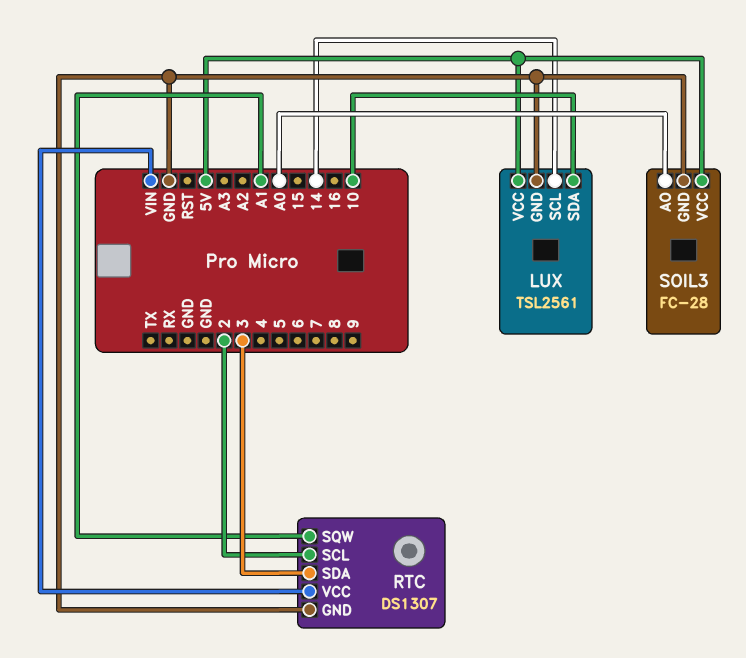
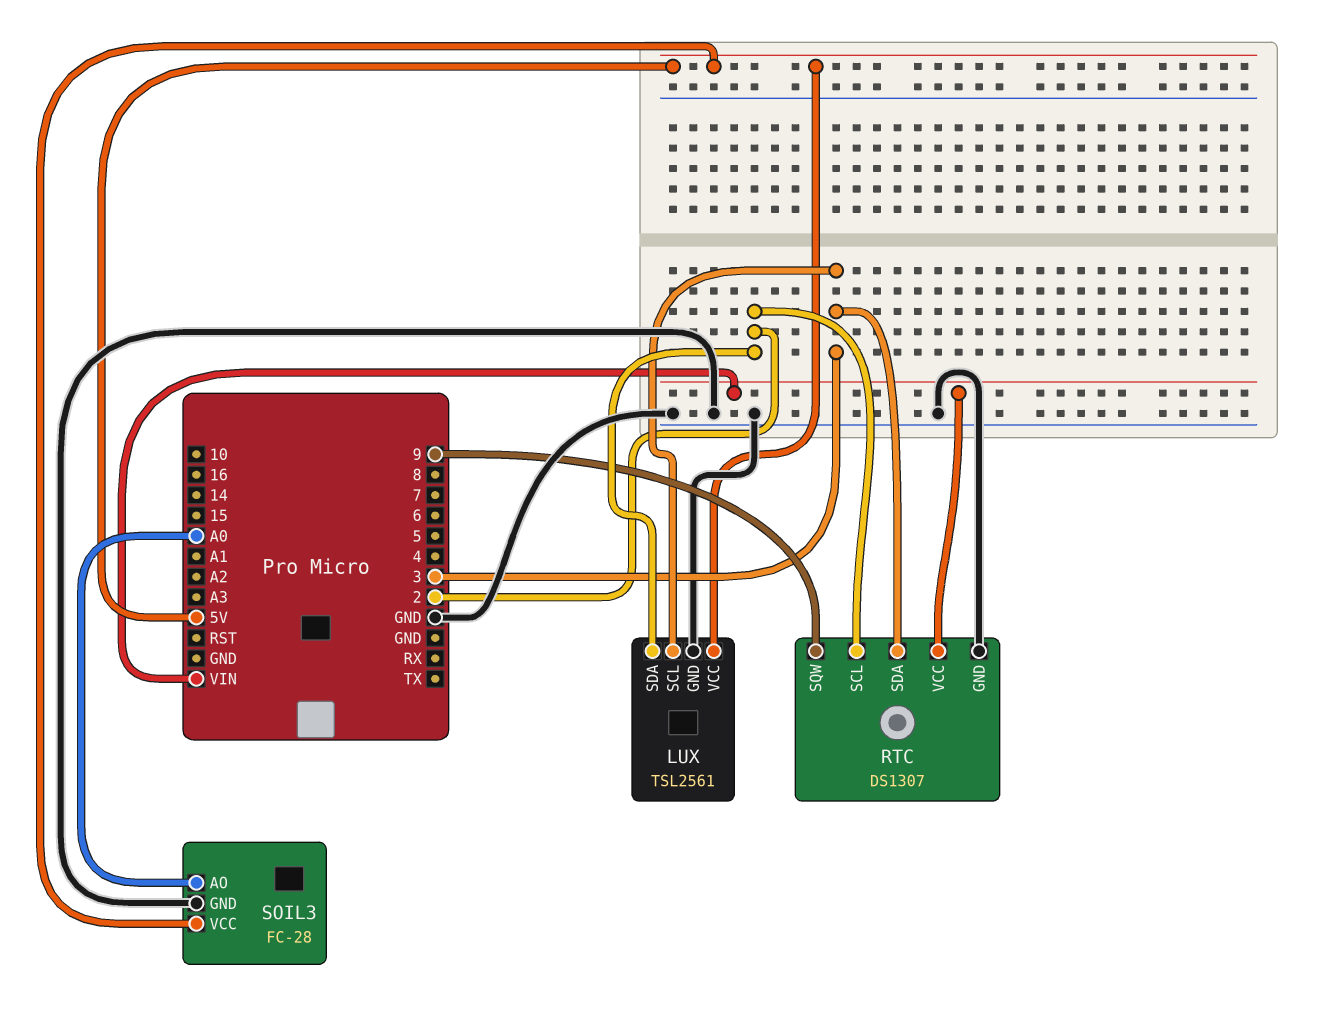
LUX pin SCL: 14 -> 3
LUX pin SDA: 10 -> 2
RTC pin SQW: A1 -> 9

